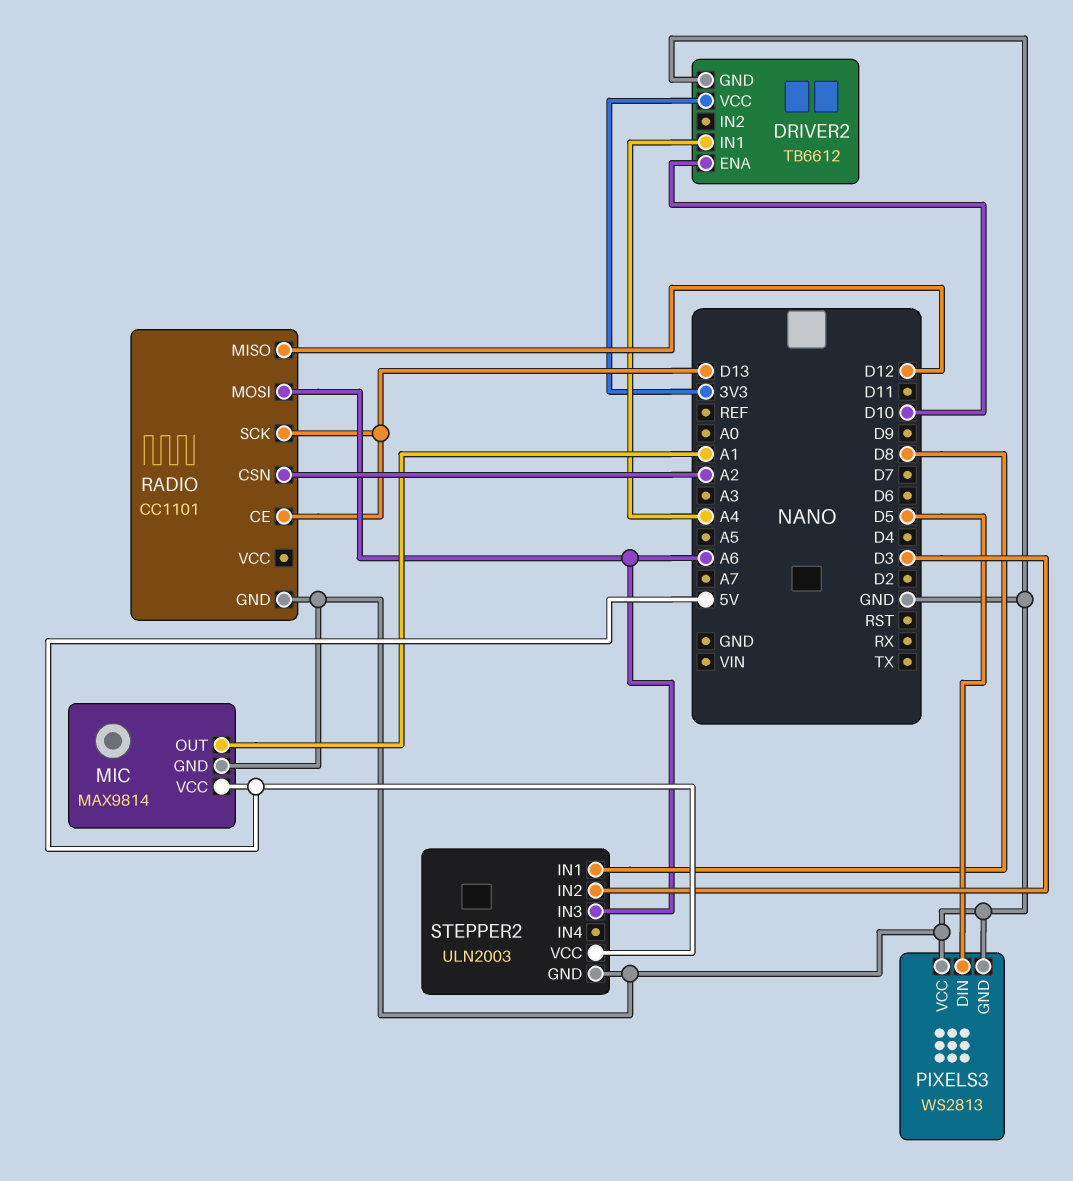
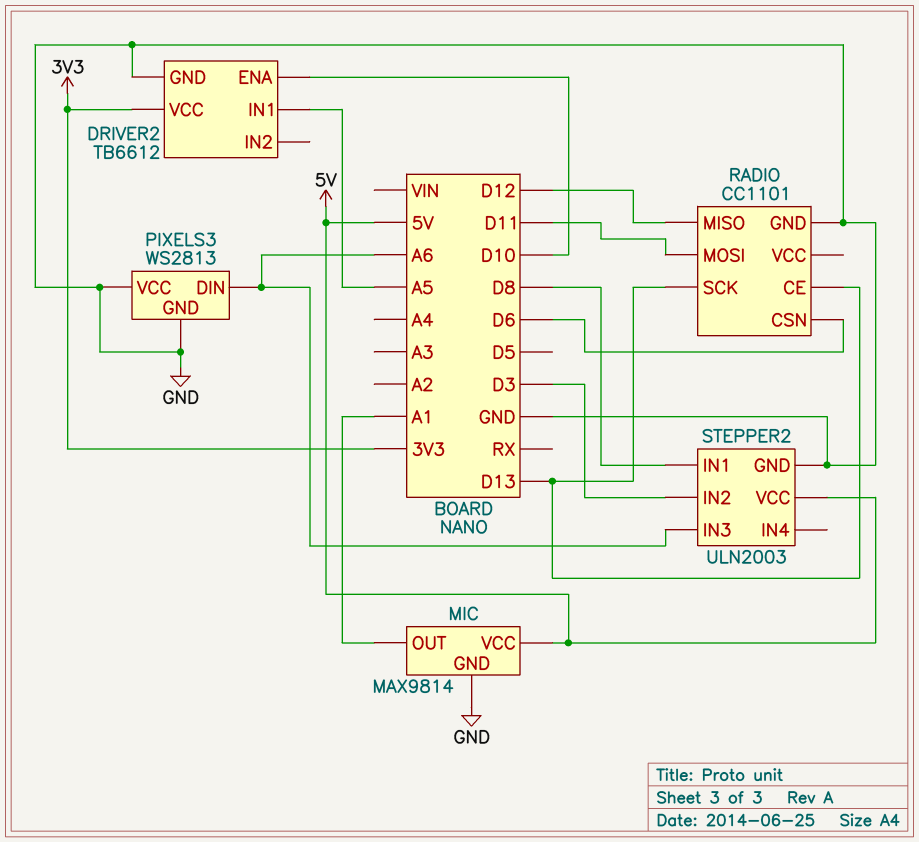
DRIVER2 pin IN1: A4 -> A5
PIXELS3 pin DIN: D5 -> A6
RADIO pin CSN: A2 -> D6
RADIO pin MOSI: A6 -> D11

